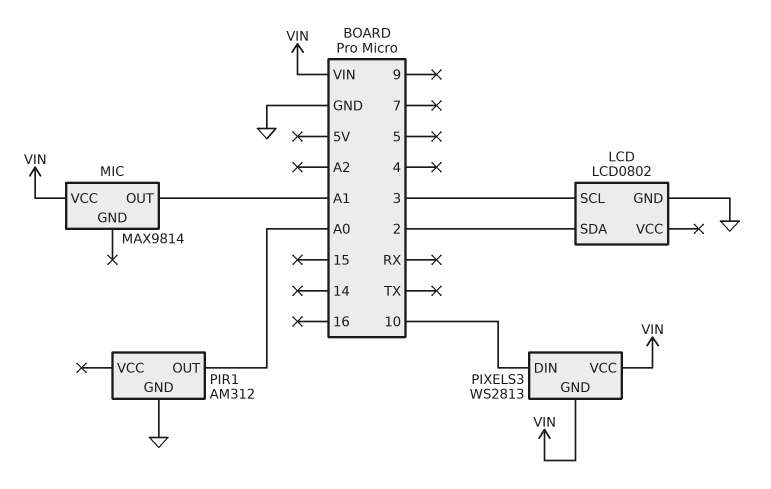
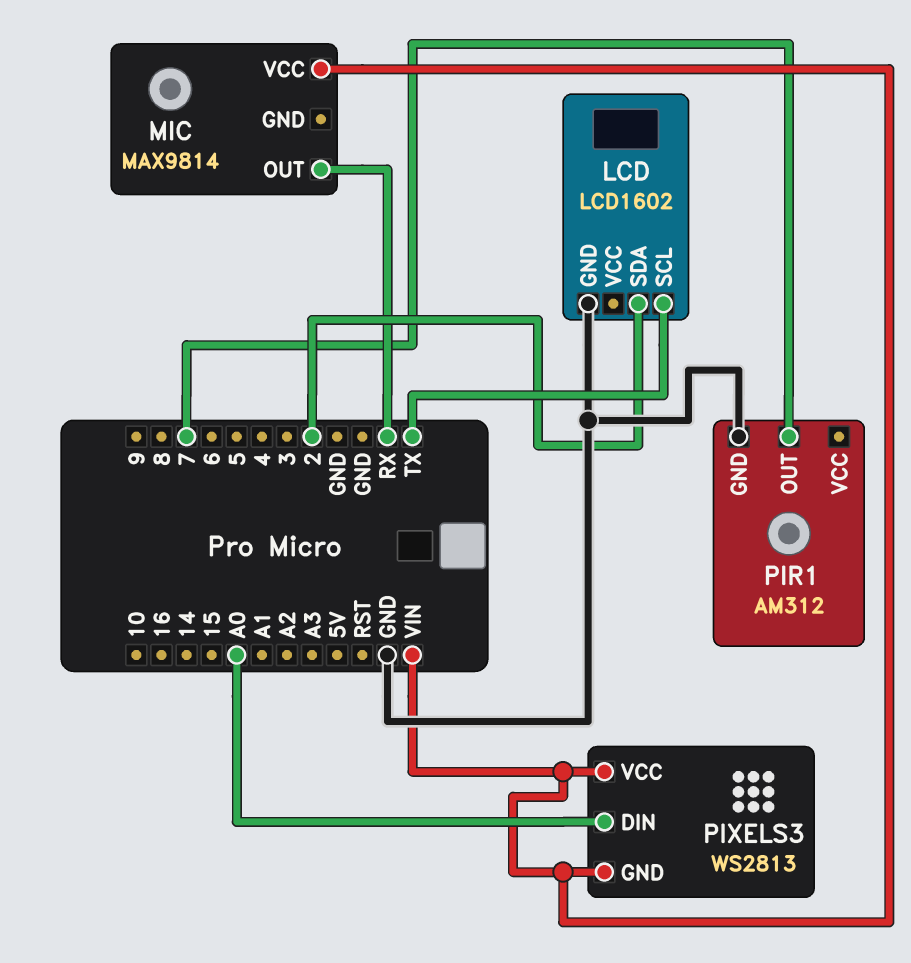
LCD: LCD0802 -> LCD1602
LCD pin SCL: 3 -> TX
MIC pin OUT: A1 -> RX
PIR1 pin OUT: A0 -> 7
PIXELS3 pin DIN: 10 -> A0

